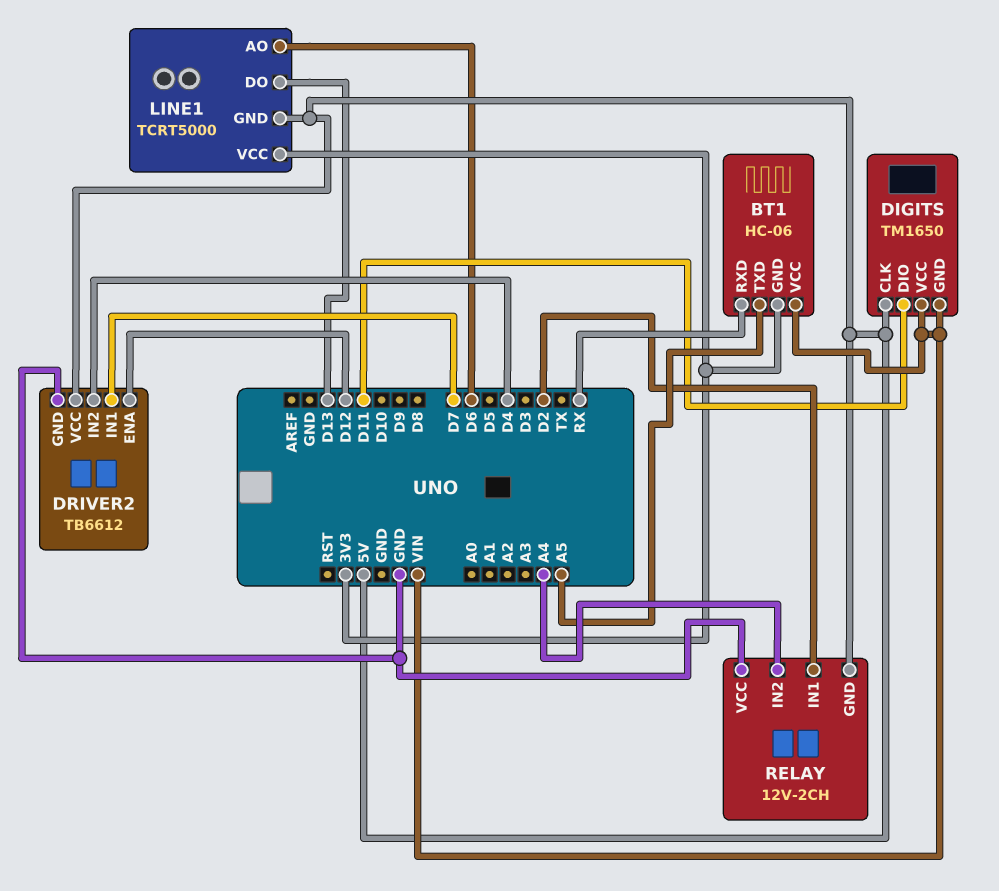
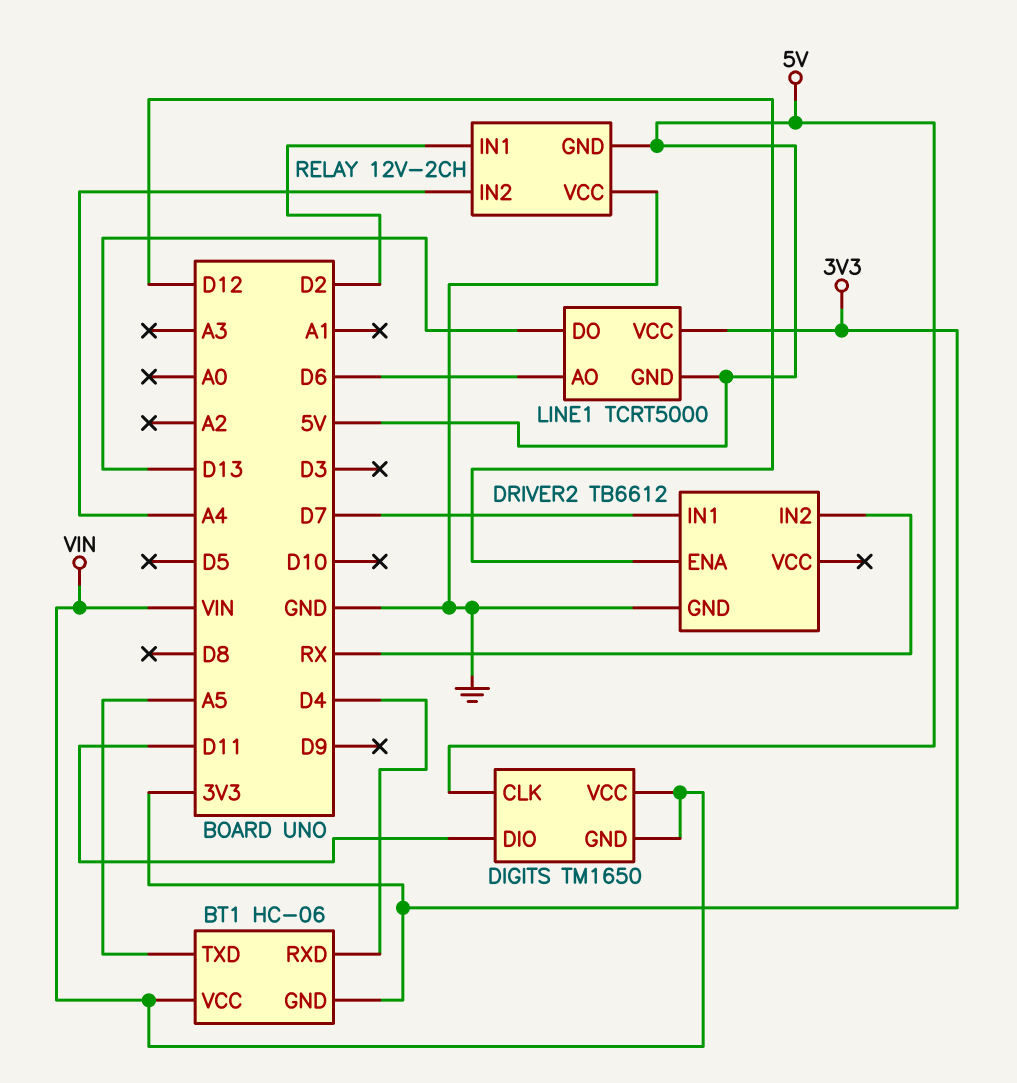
BT1 pin RXD: RX -> D4
DRIVER2 pin IN2: D4 -> RX
DRIVER2 pin VCC: 5V -> none

